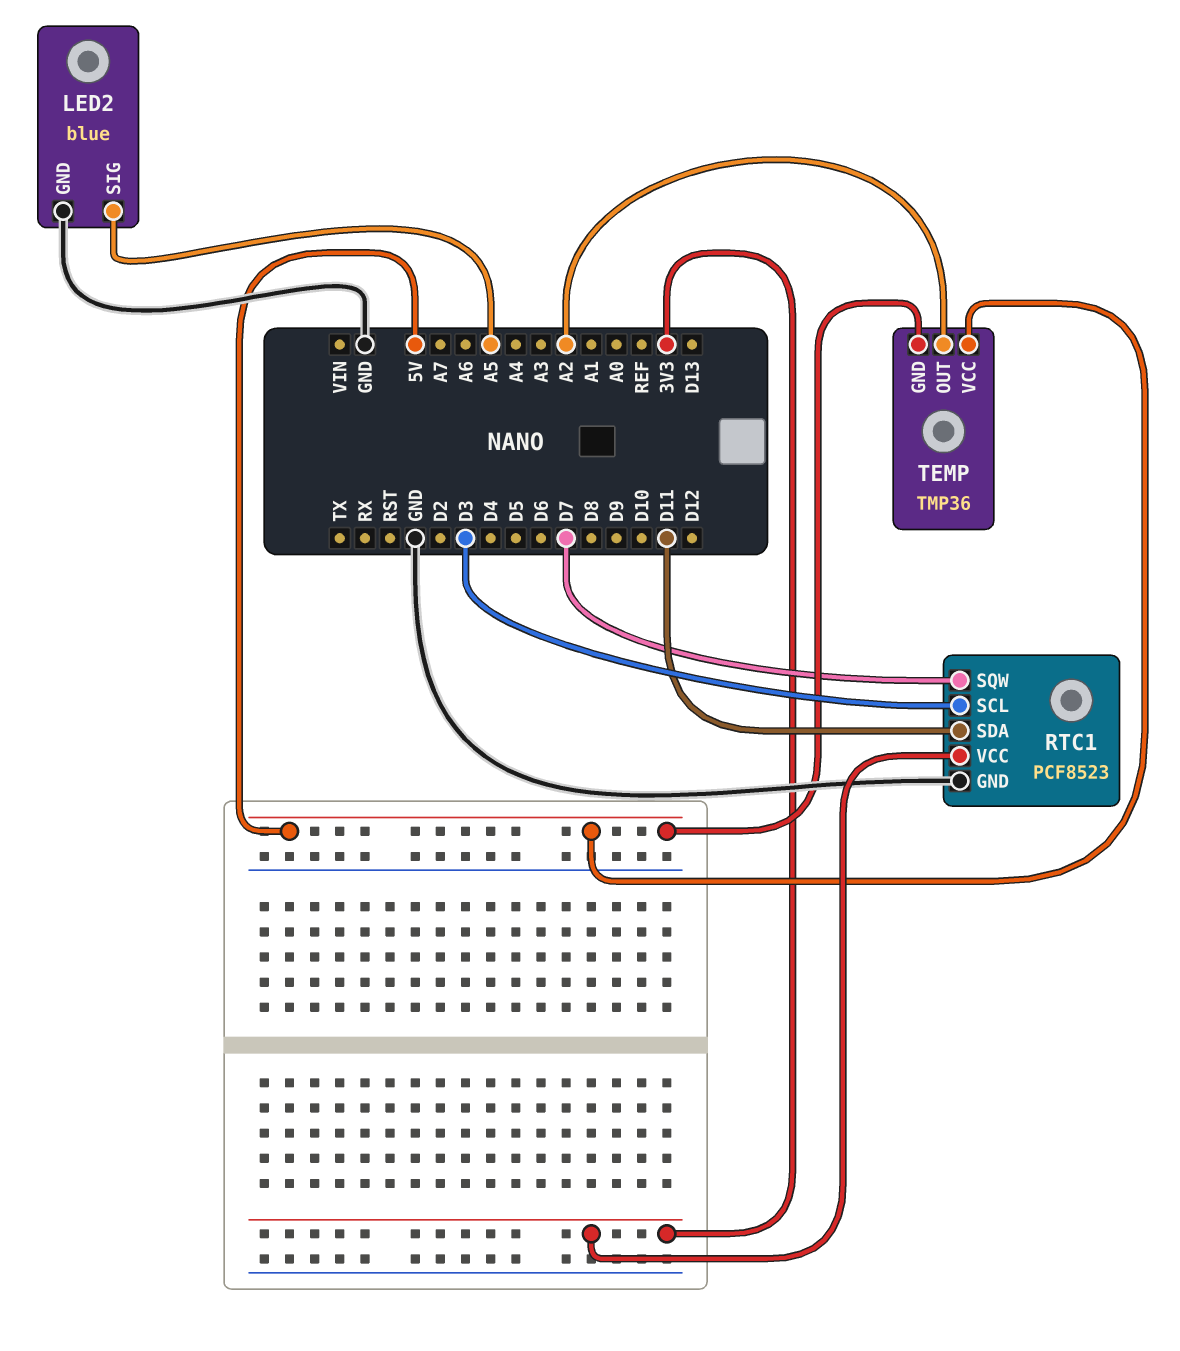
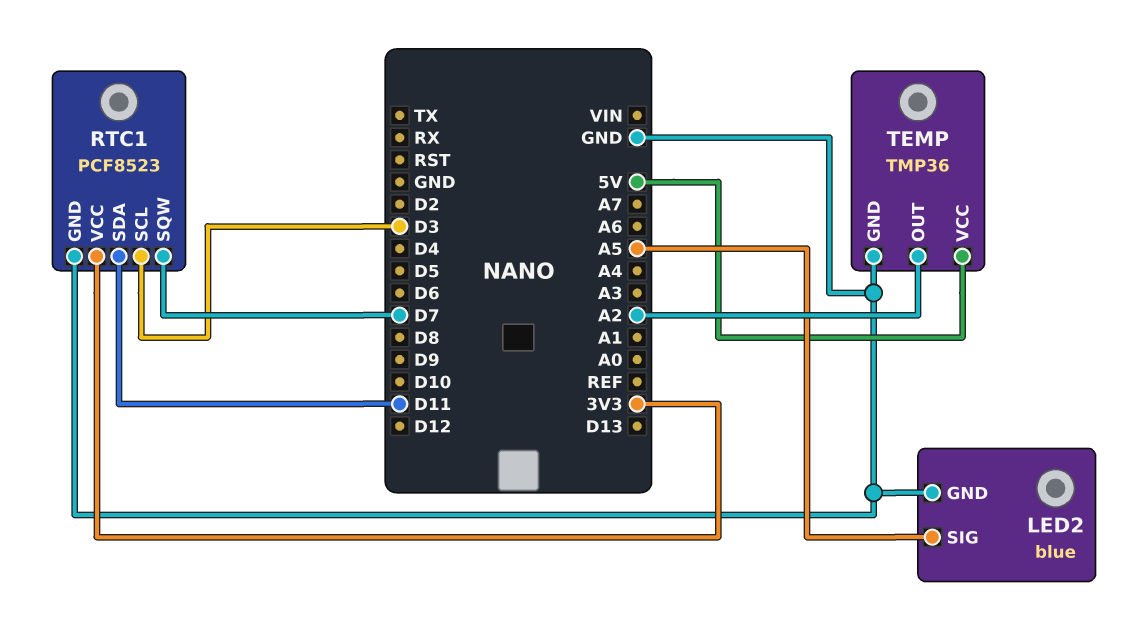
TEMP pin GND: 5V -> GND

